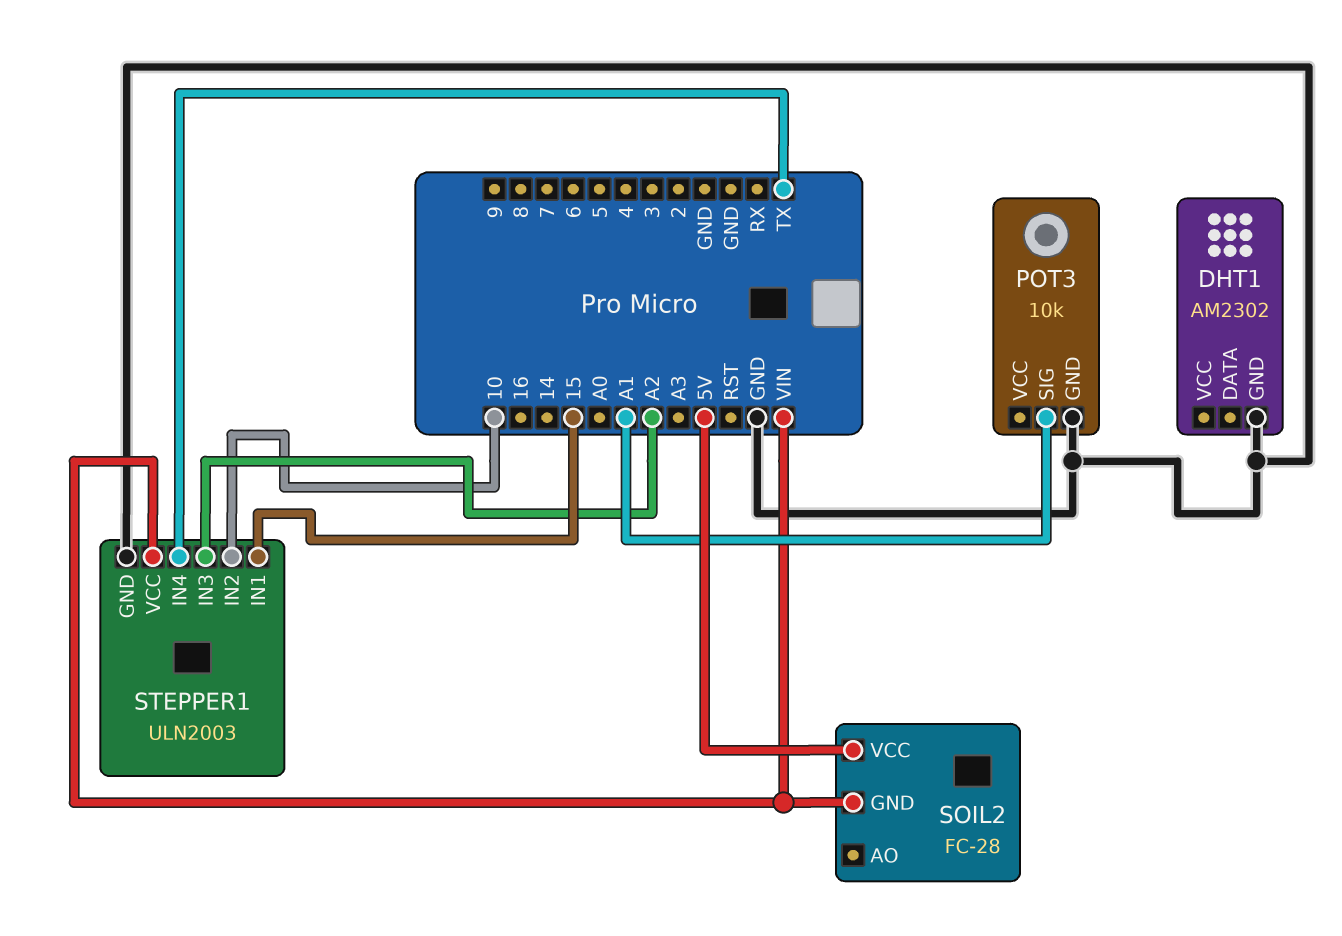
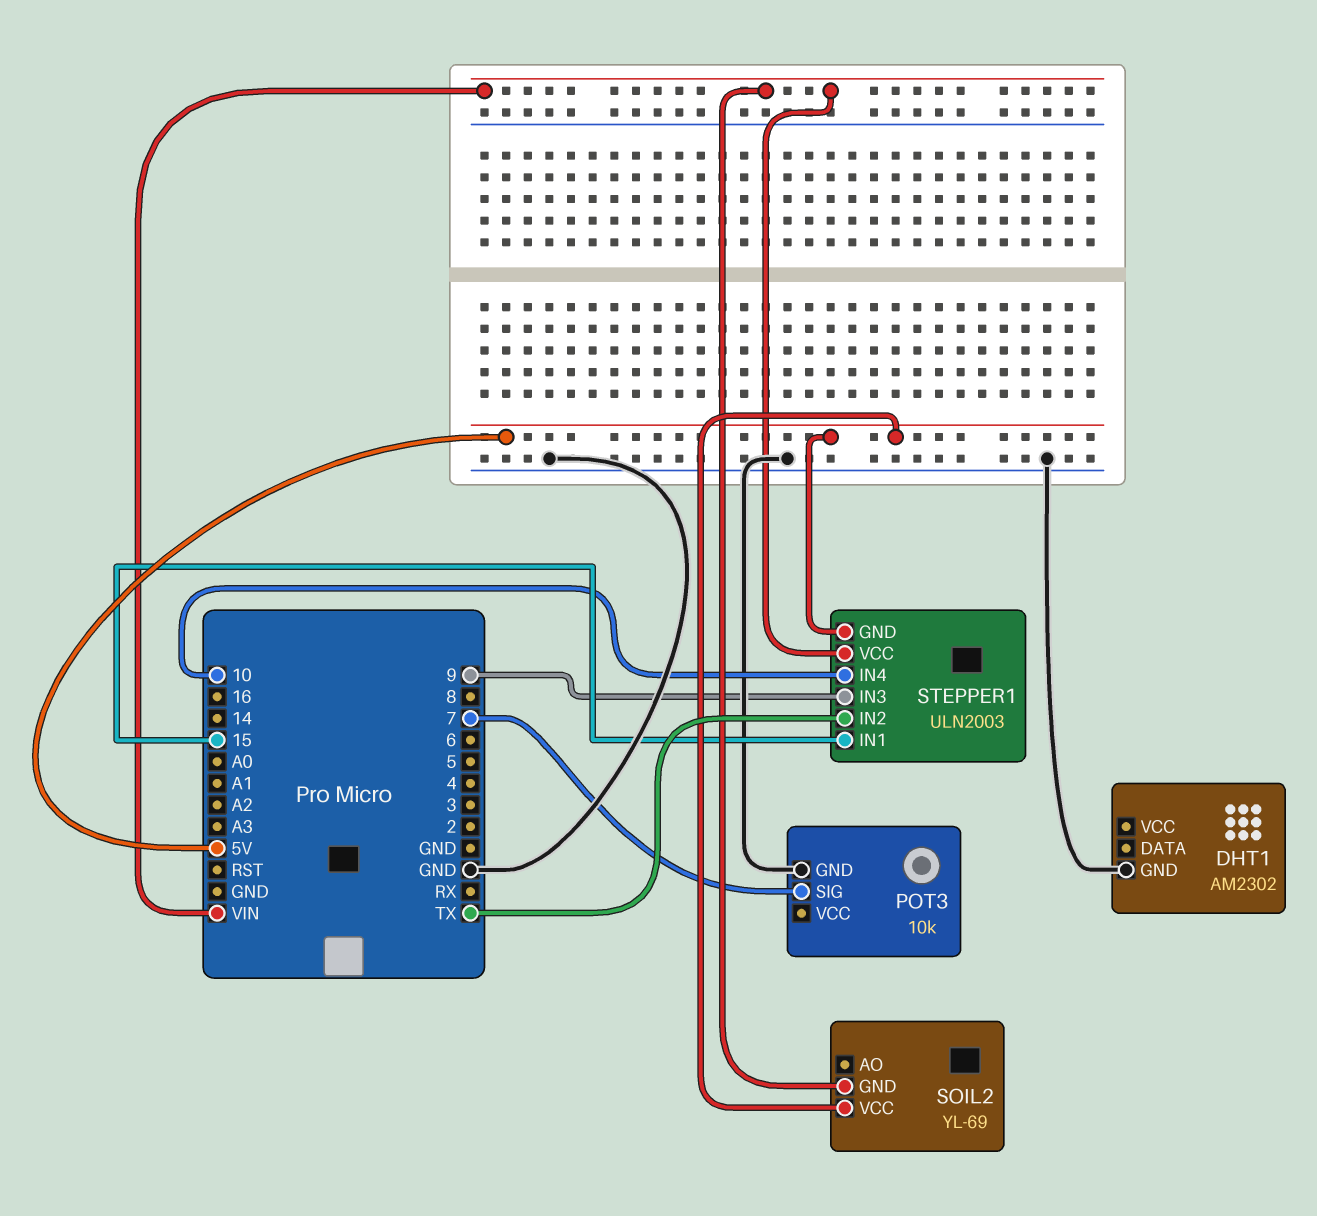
POT3 pin SIG: A1 -> 7
SOIL2: FC-28 -> YL-69
STEPPER1 pin GND: GND -> 5V
STEPPER1 pin IN2: 10 -> TX
STEPPER1 pin IN3: A2 -> 9
STEPPER1 pin IN4: TX -> 10

